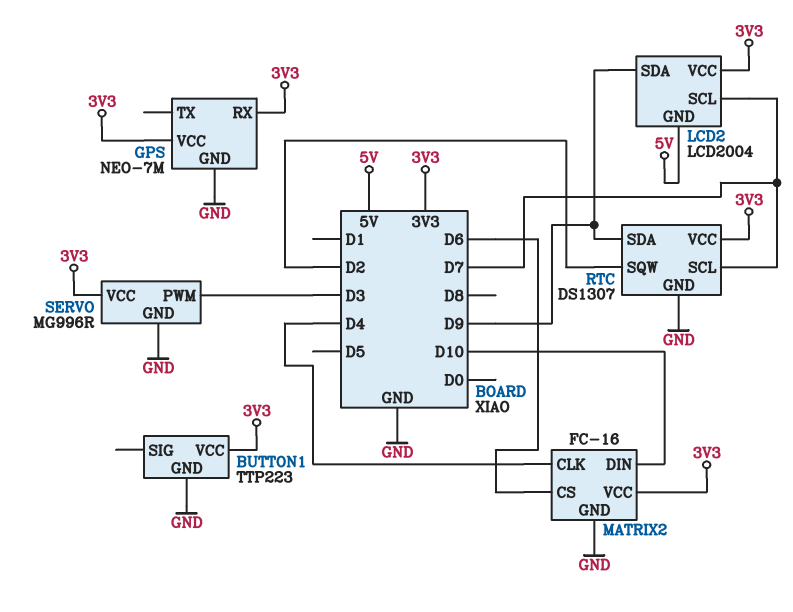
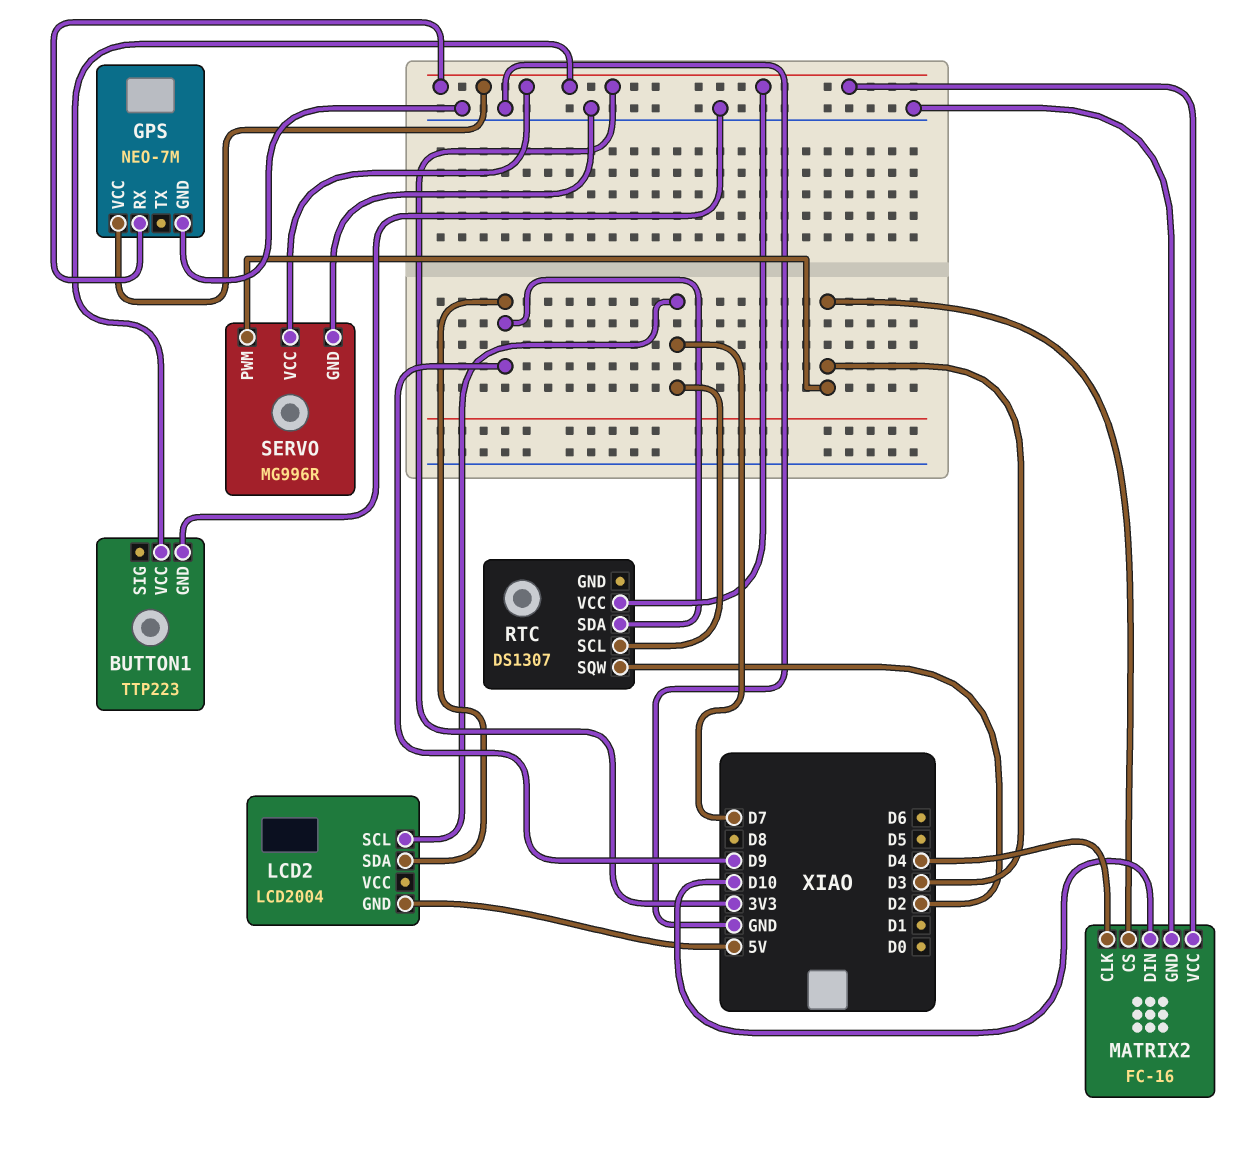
LCD2 pin VCC: 3V3 -> none
MATRIX2 pin CS: D6 -> D3
RTC pin GND: GND -> none

